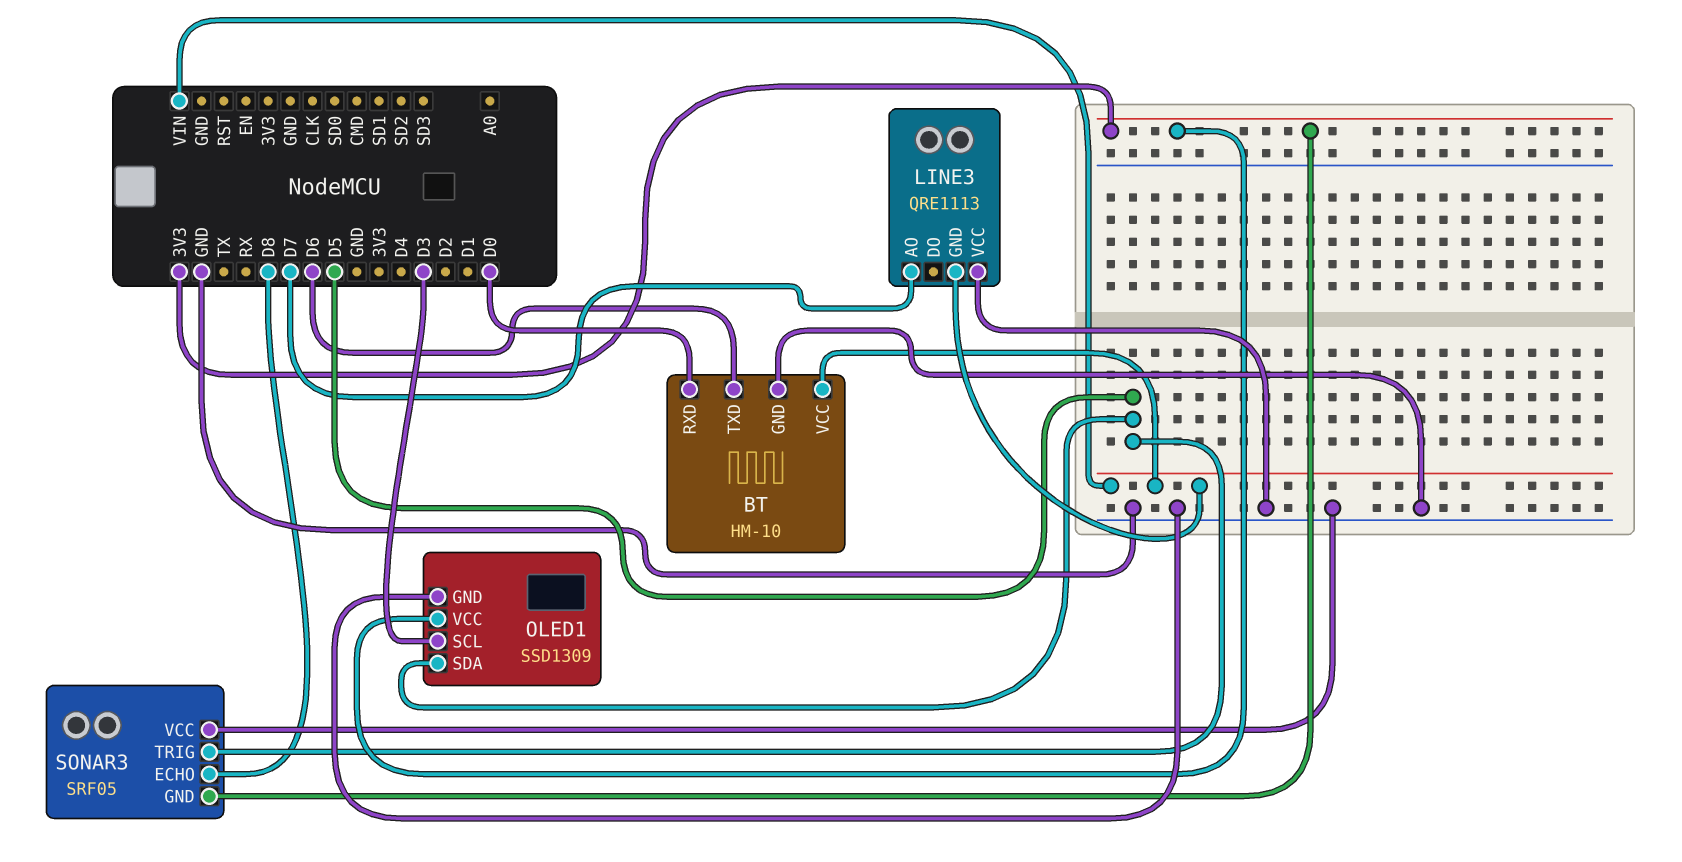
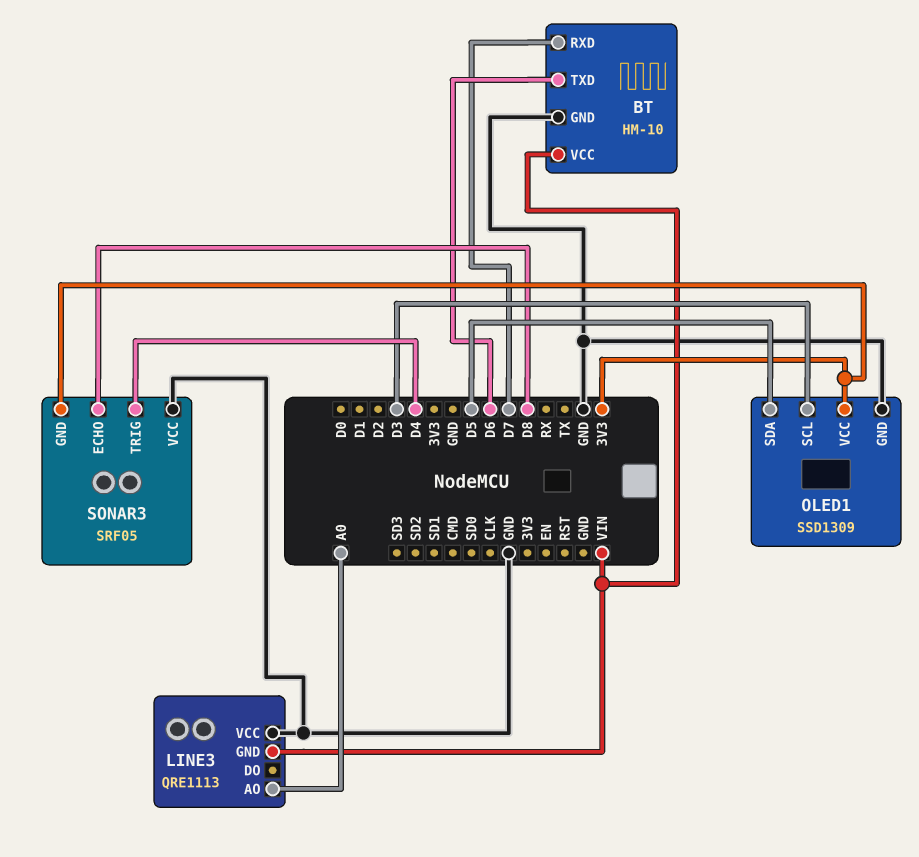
BT pin RXD: D0 -> D7
LINE3 pin AO: D7 -> A0
SONAR3 pin TRIG: D5 -> D4

